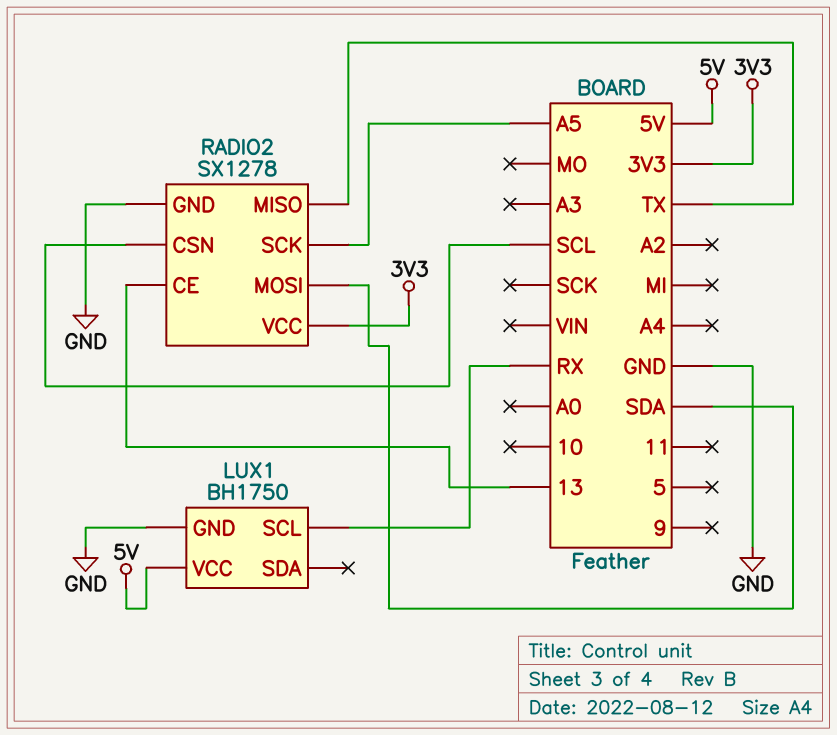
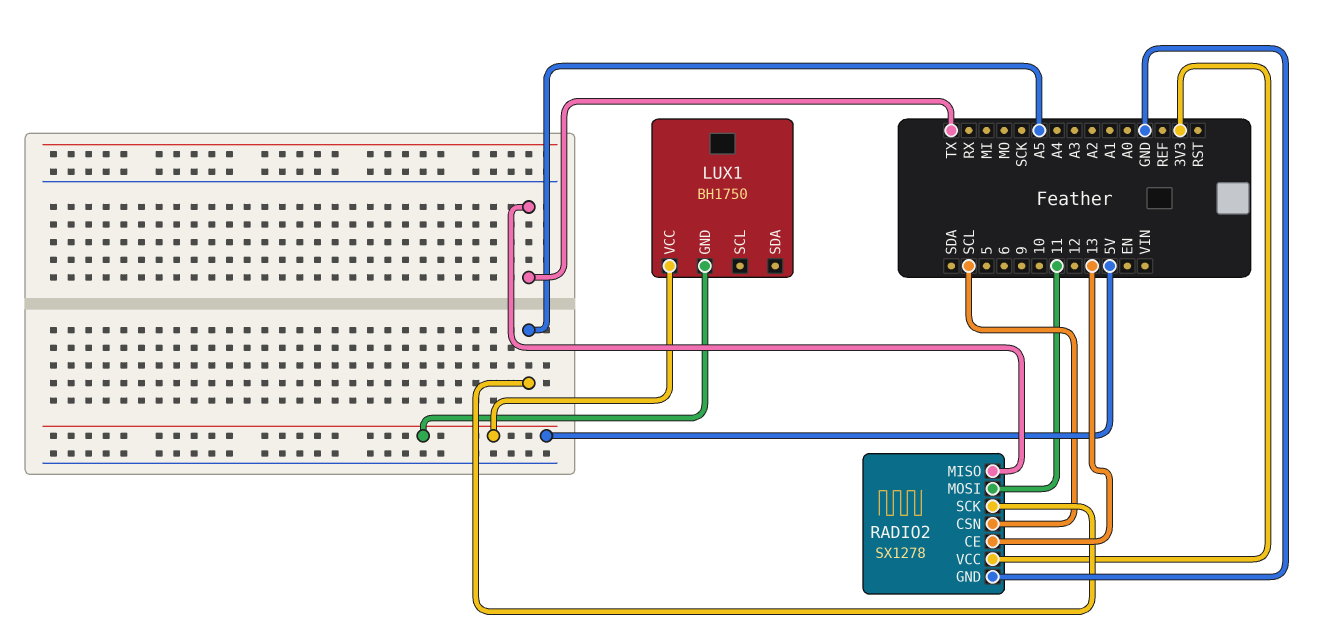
LUX1 pin GND: GND -> 5V
LUX1 pin SCL: RX -> none
RADIO2 pin MOSI: SDA -> 11

